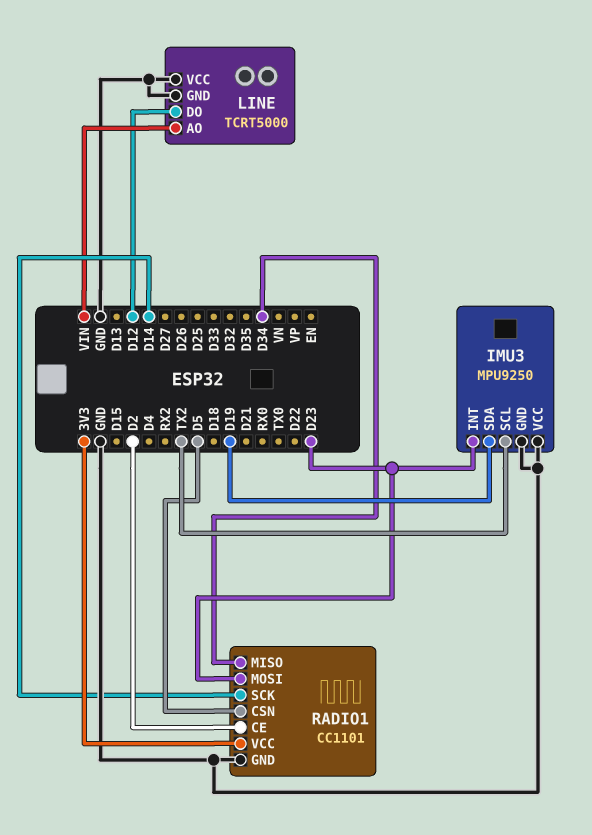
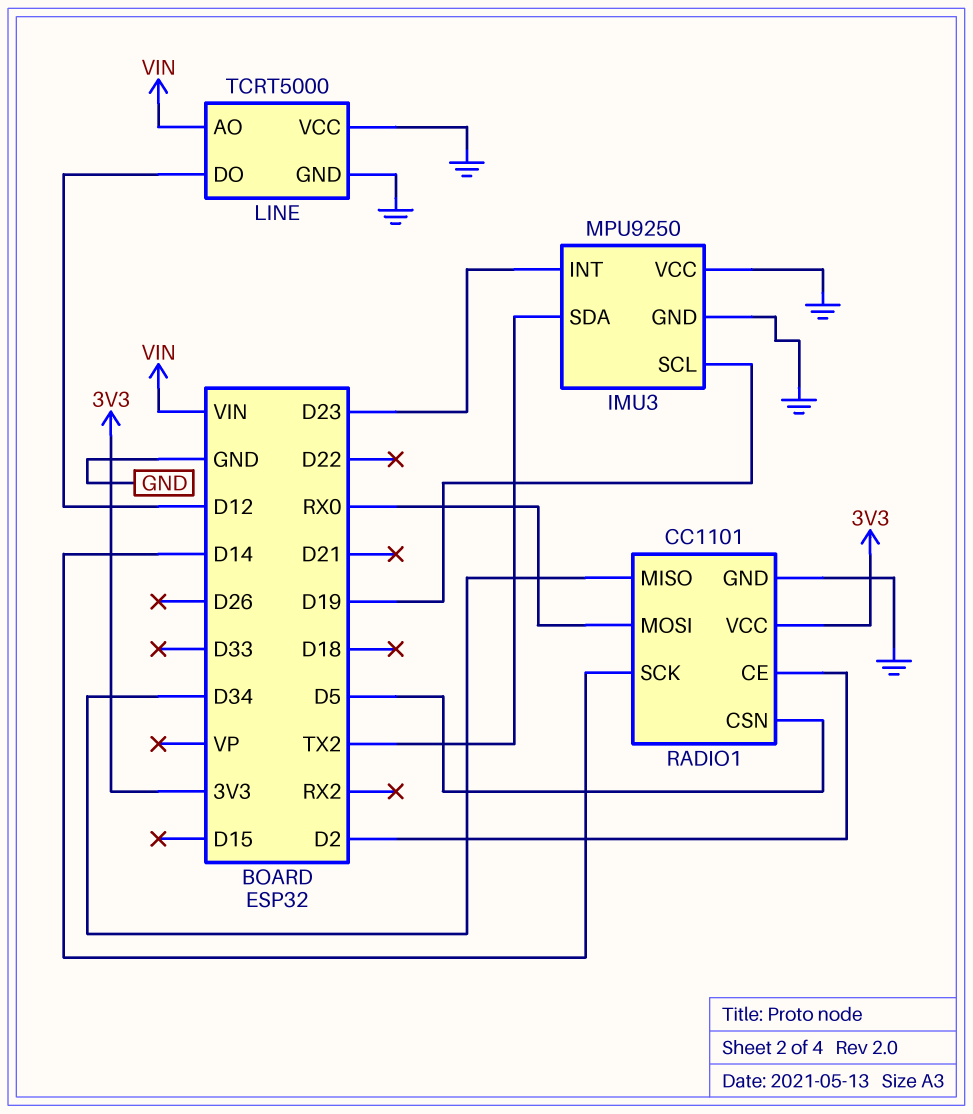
IMU3 pin SCL: TX2 -> D19
IMU3 pin SDA: D19 -> TX2
RADIO1 pin MOSI: D23 -> RX0

